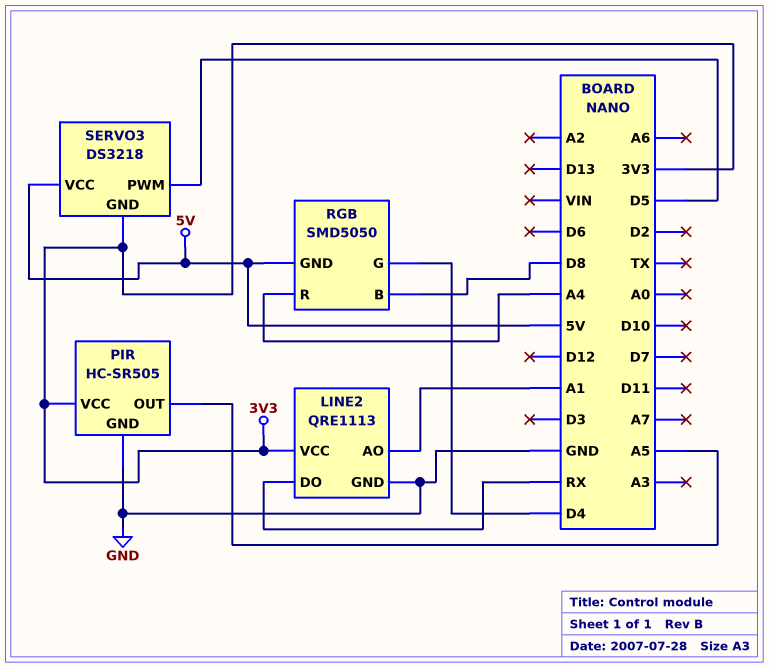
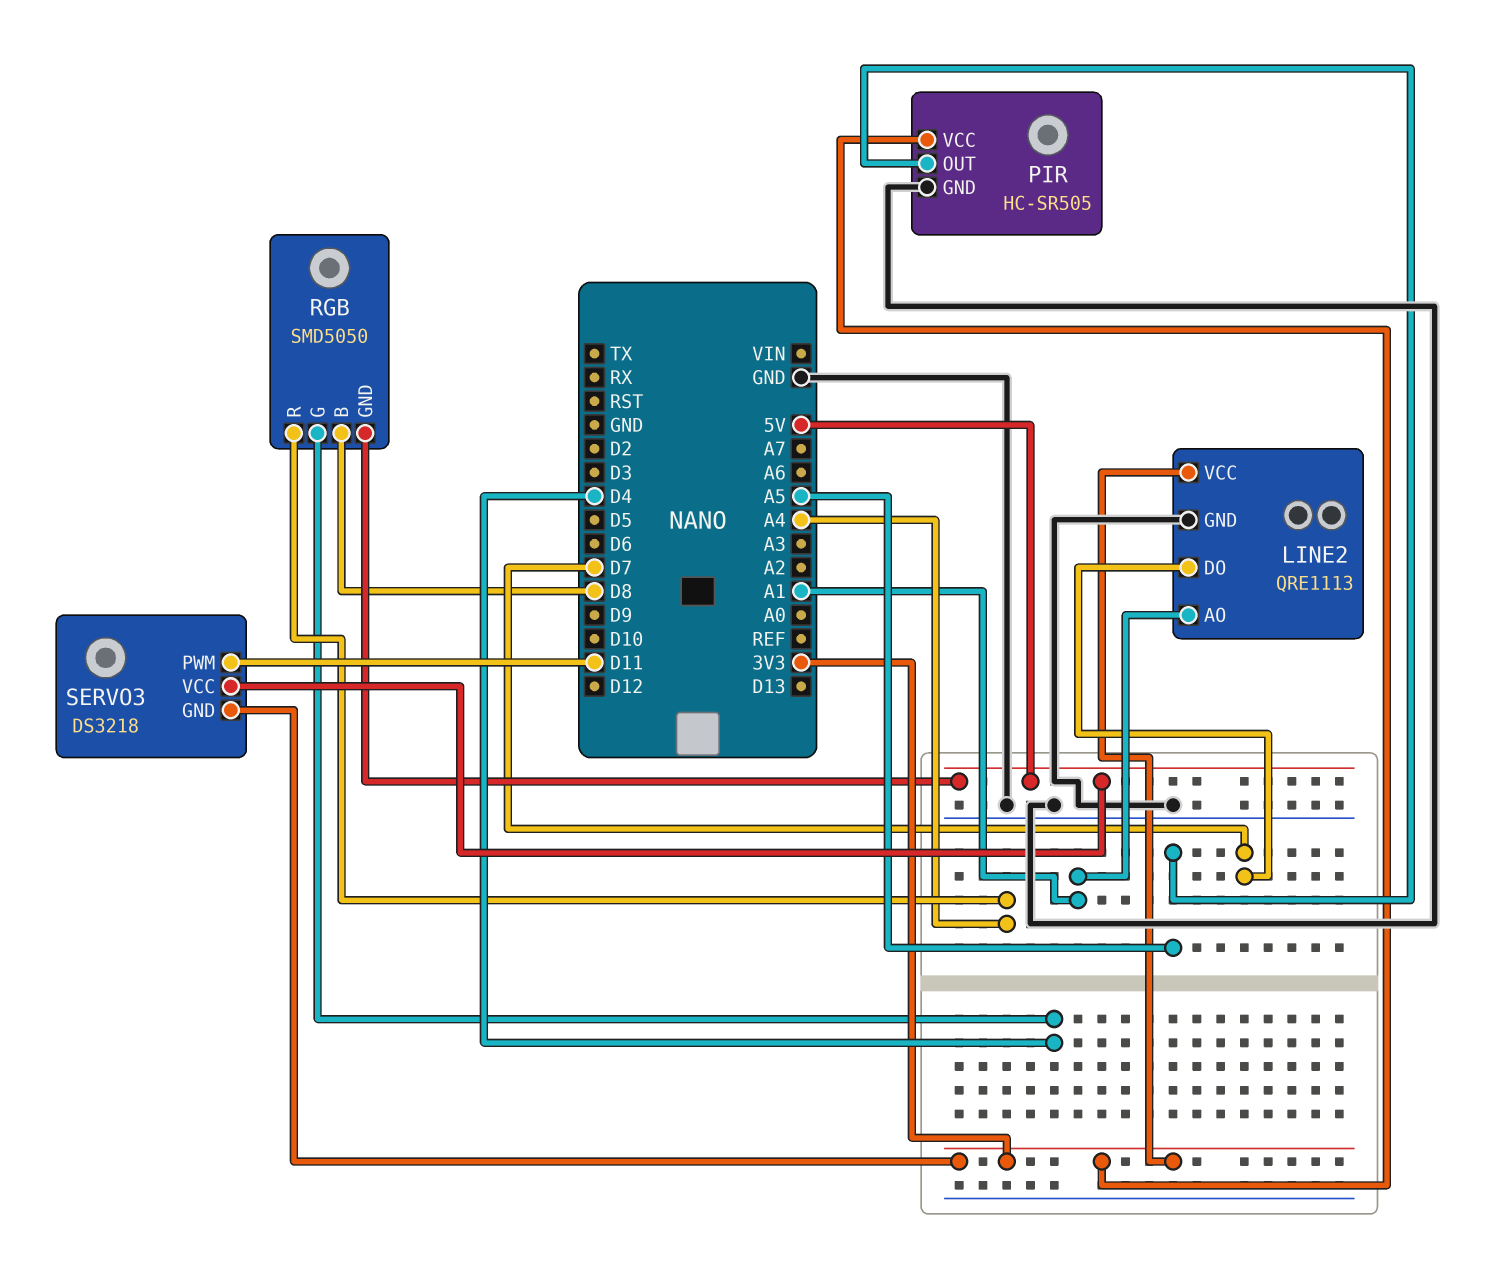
LINE2 pin DO: RX -> D7
SERVO3 pin PWM: D5 -> D11

